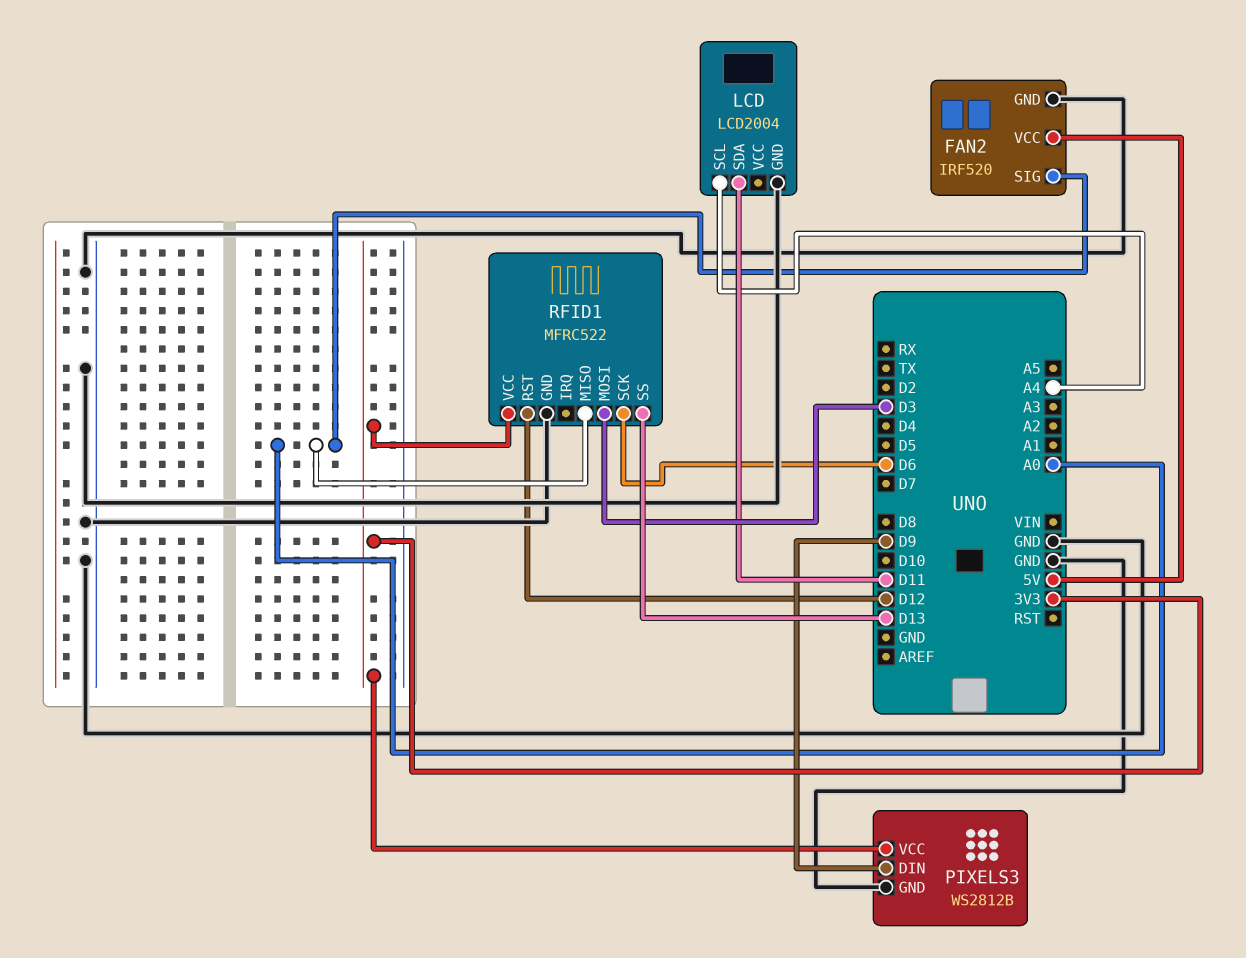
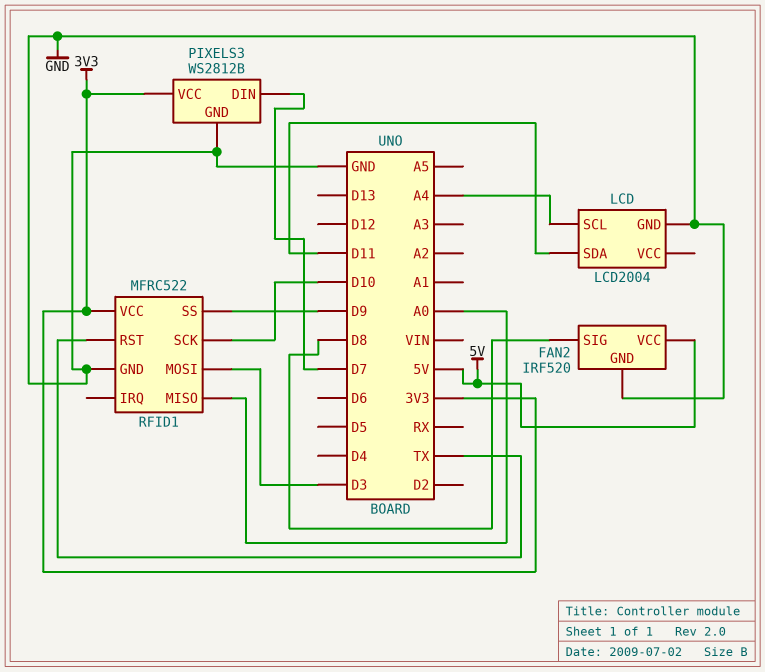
FAN2 pin SIG: A0 -> D8
PIXELS3 pin DIN: D9 -> D7
RFID1 pin RST: D12 -> TX
RFID1 pin SCK: D6 -> D10
RFID1 pin SS: D13 -> D9

